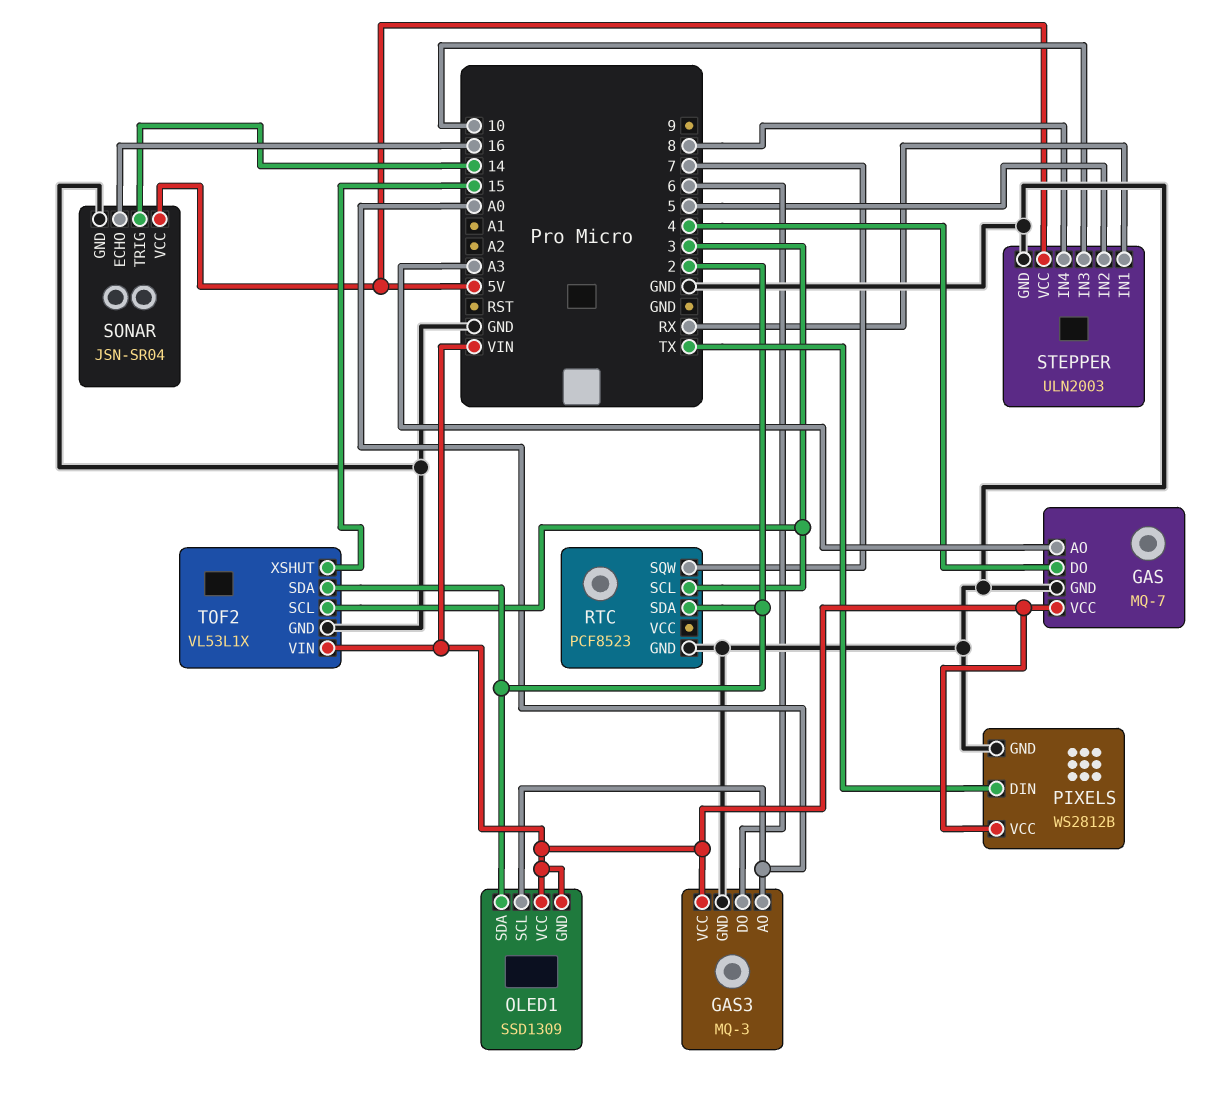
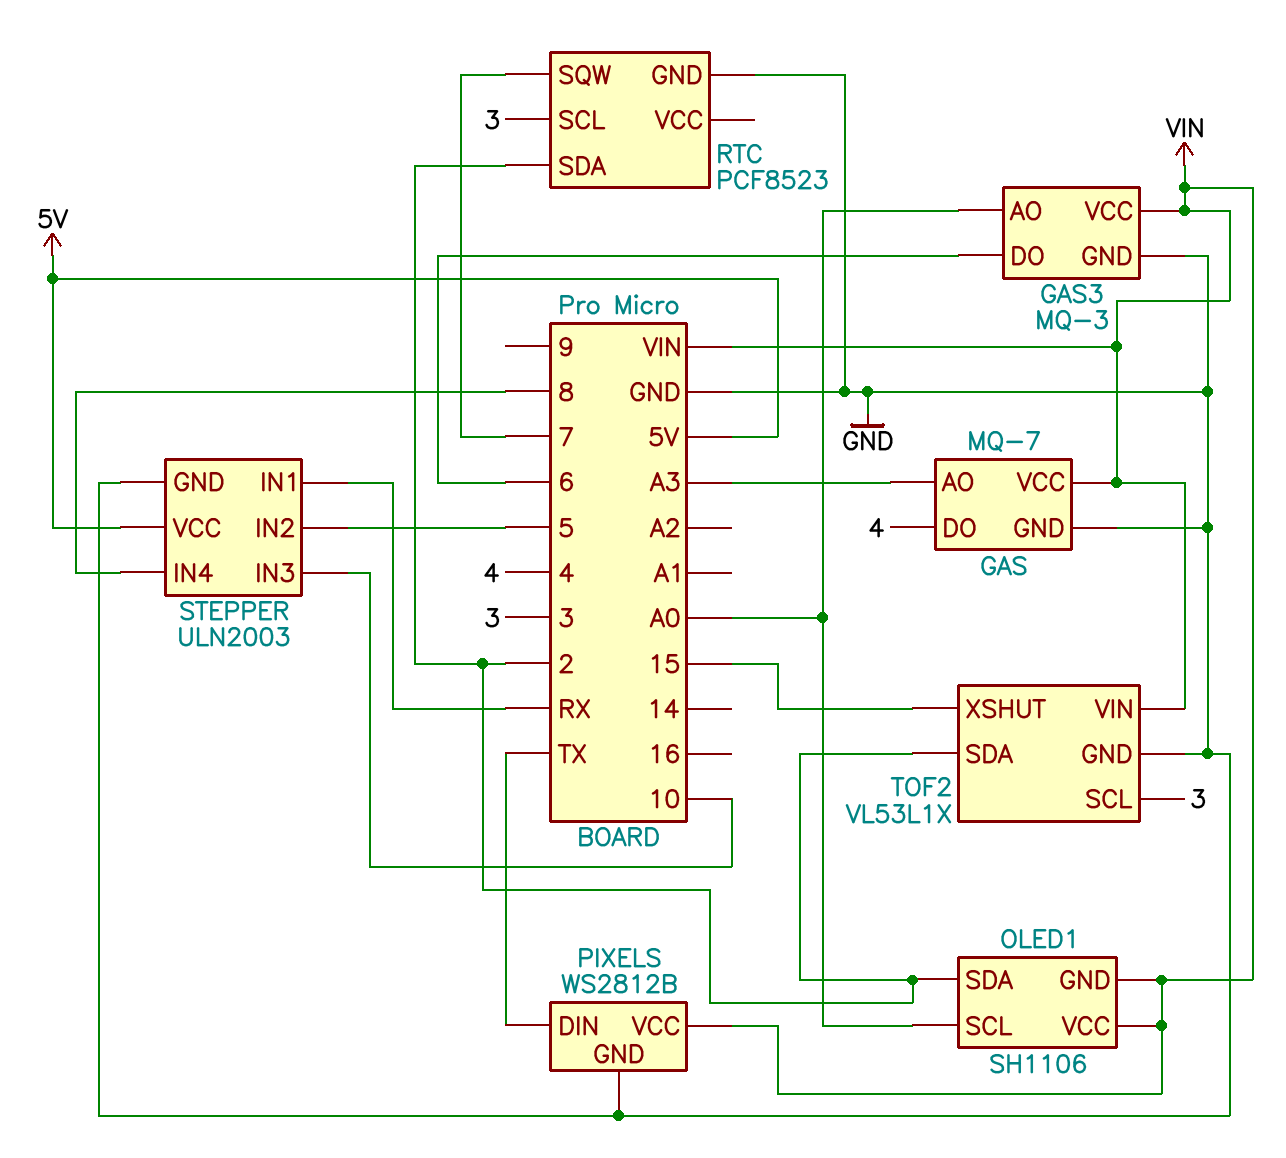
OLED1: SSD1309 -> SH1106
SONAR: JSN-SR04 -> none
SONAR pin ECHO: 16 -> none
SONAR pin GND: GND -> none
SONAR pin TRIG: 14 -> none
SONAR pin VCC: 5V -> none

